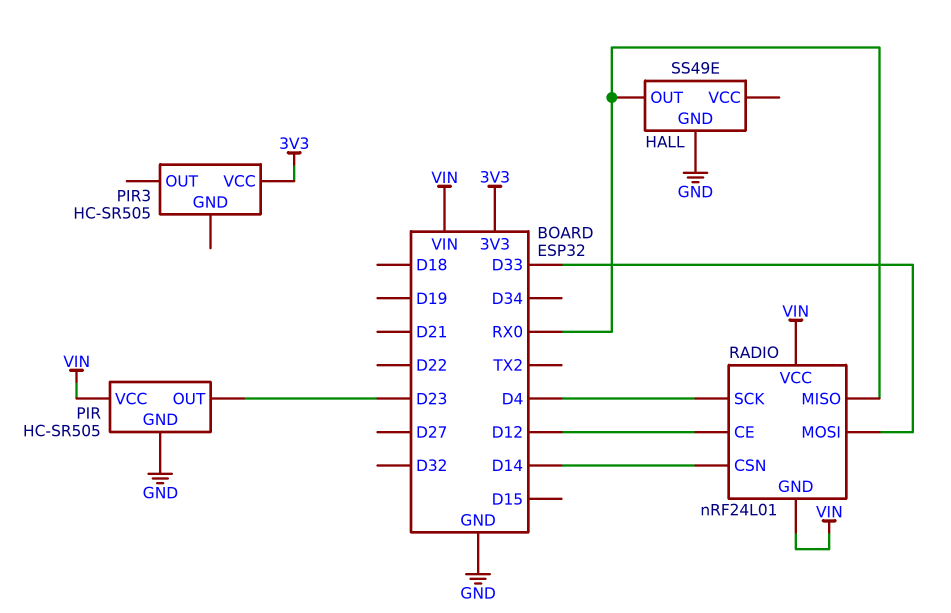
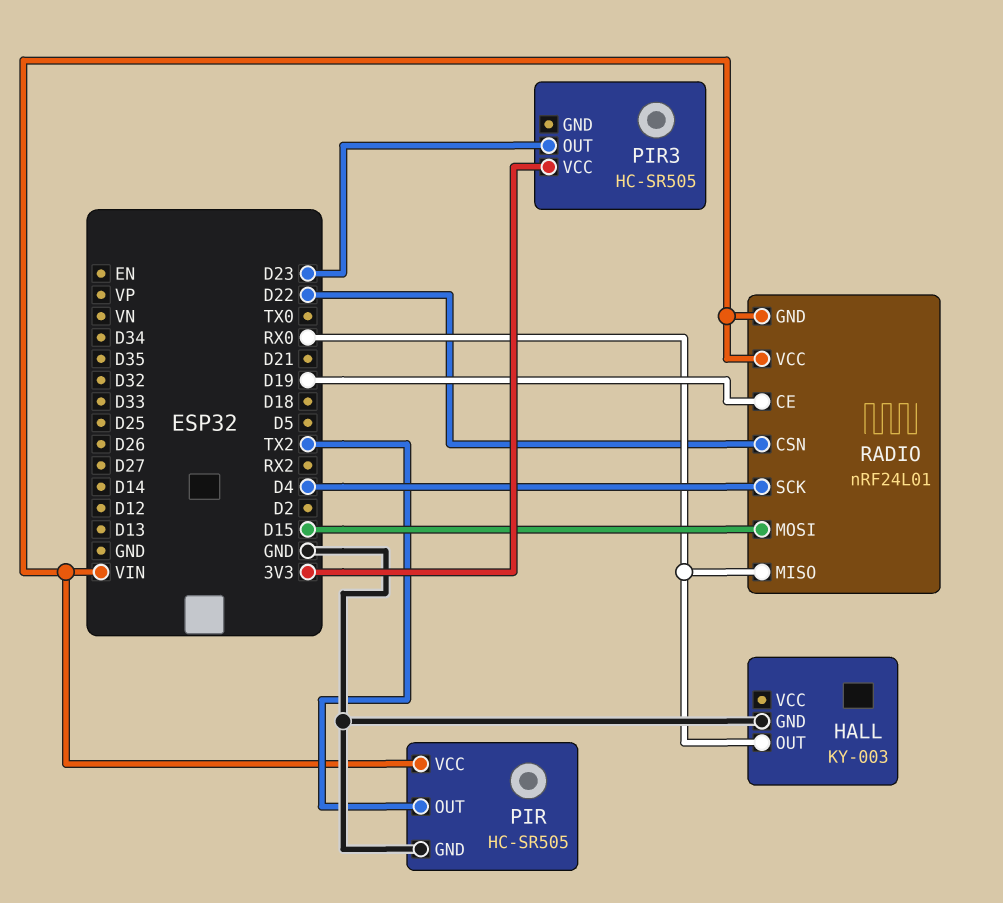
HALL: SS49E -> KY-003
PIR pin OUT: D23 -> TX2
PIR3 pin OUT: none -> D23
RADIO pin CE: D12 -> D19
RADIO pin CSN: D14 -> D22
RADIO pin MOSI: D33 -> D15

